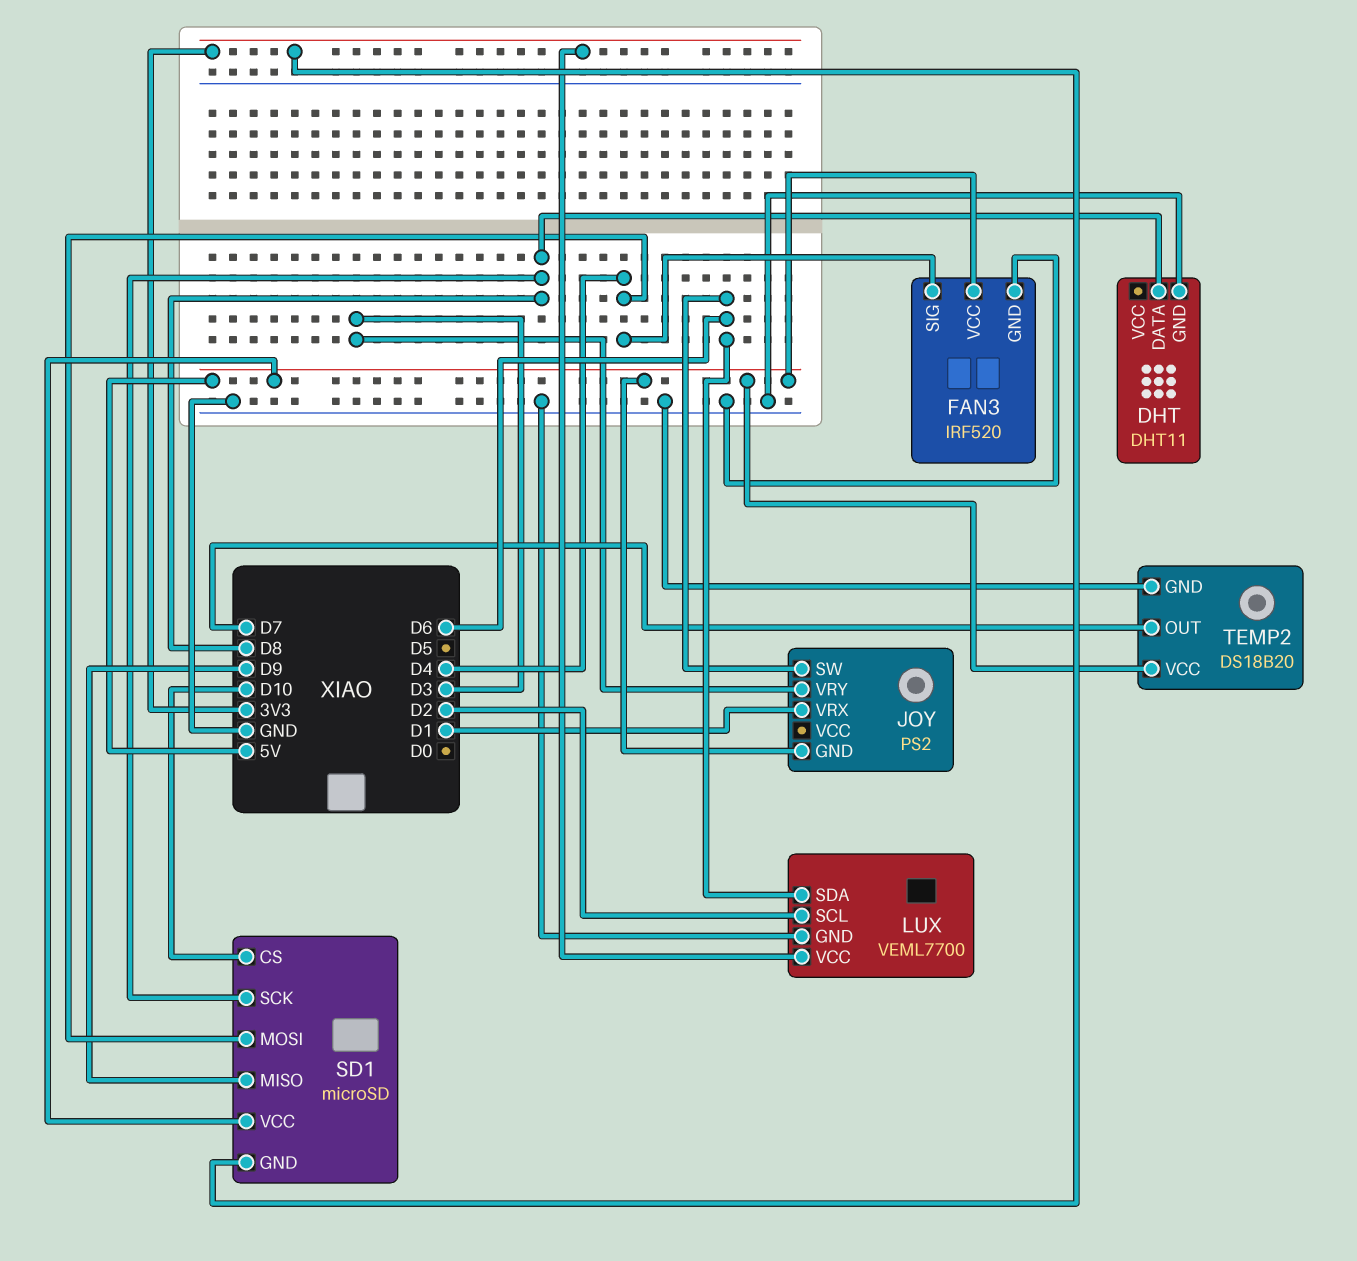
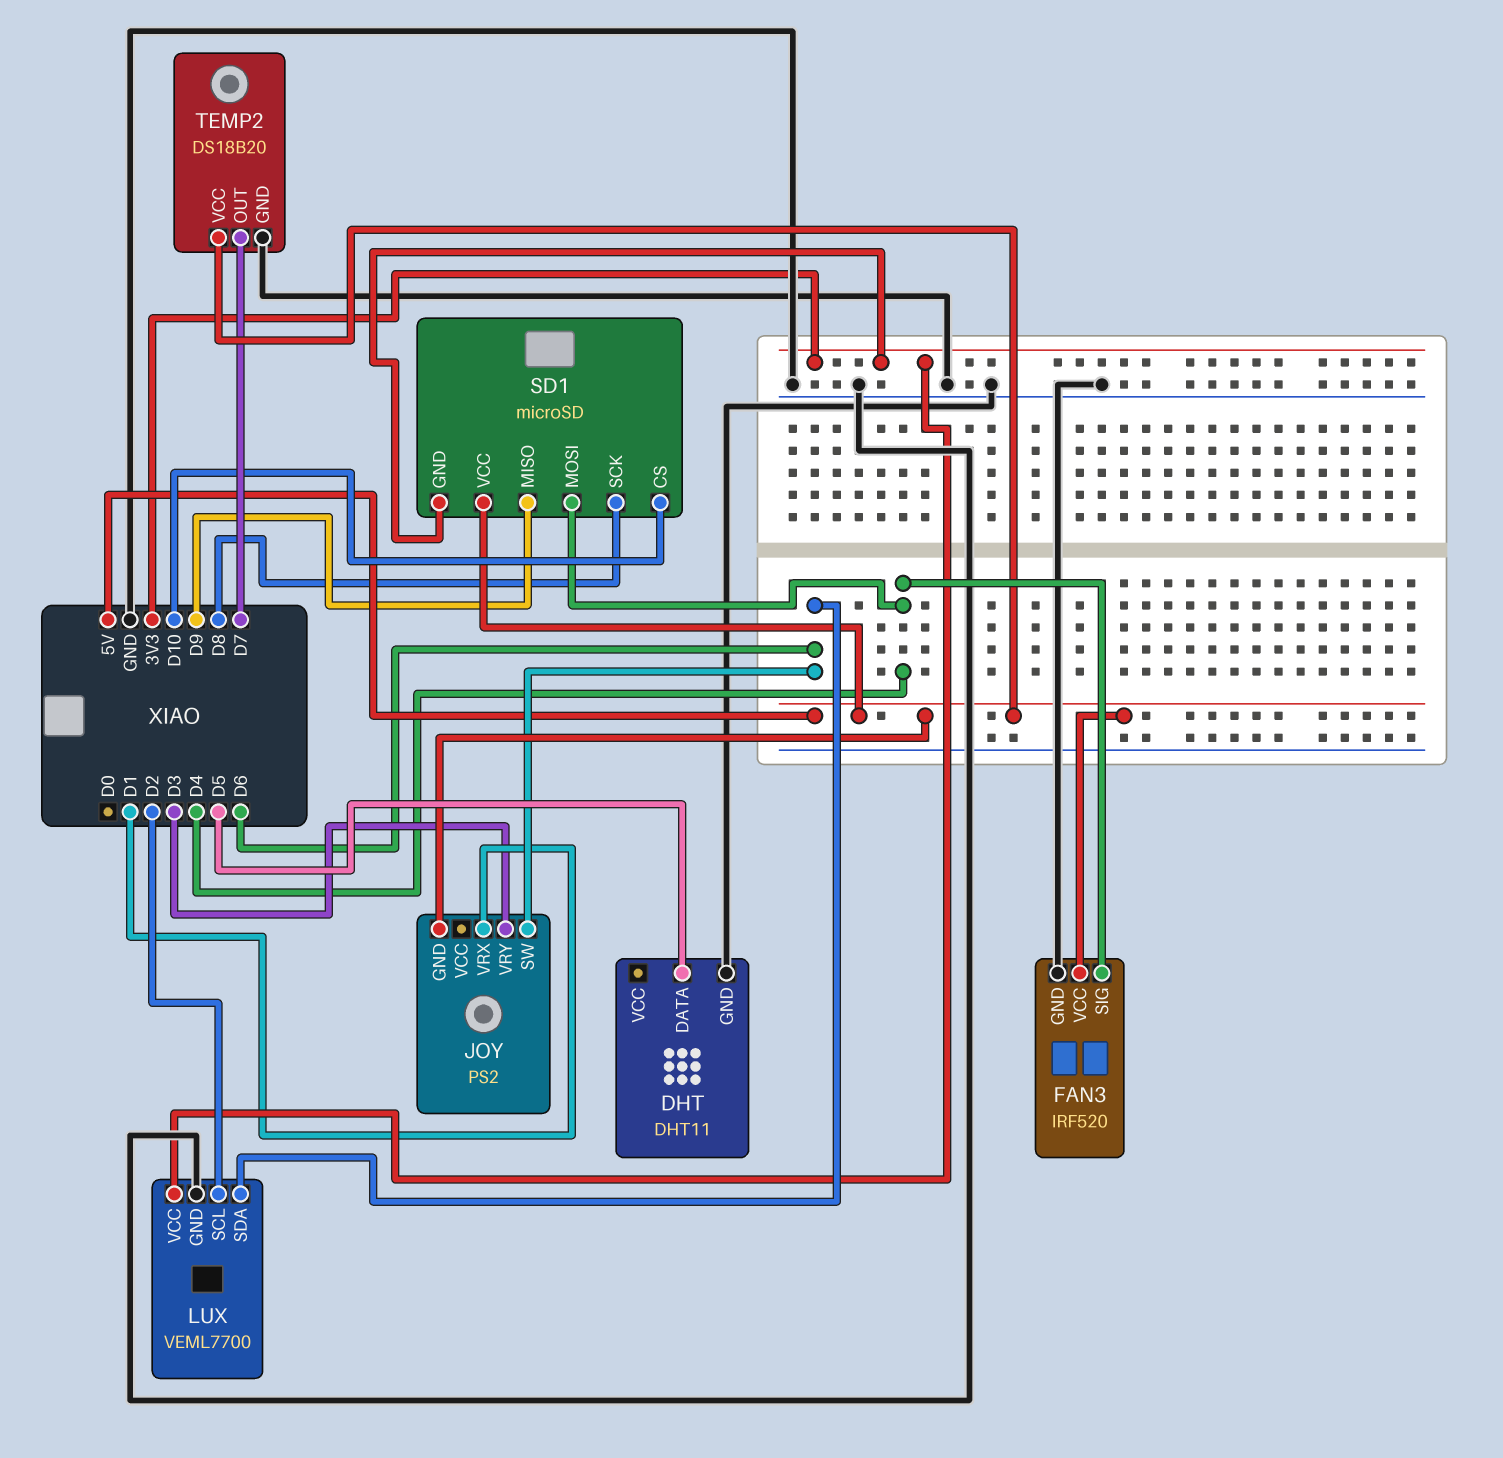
DHT pin DATA: D8 -> D5

